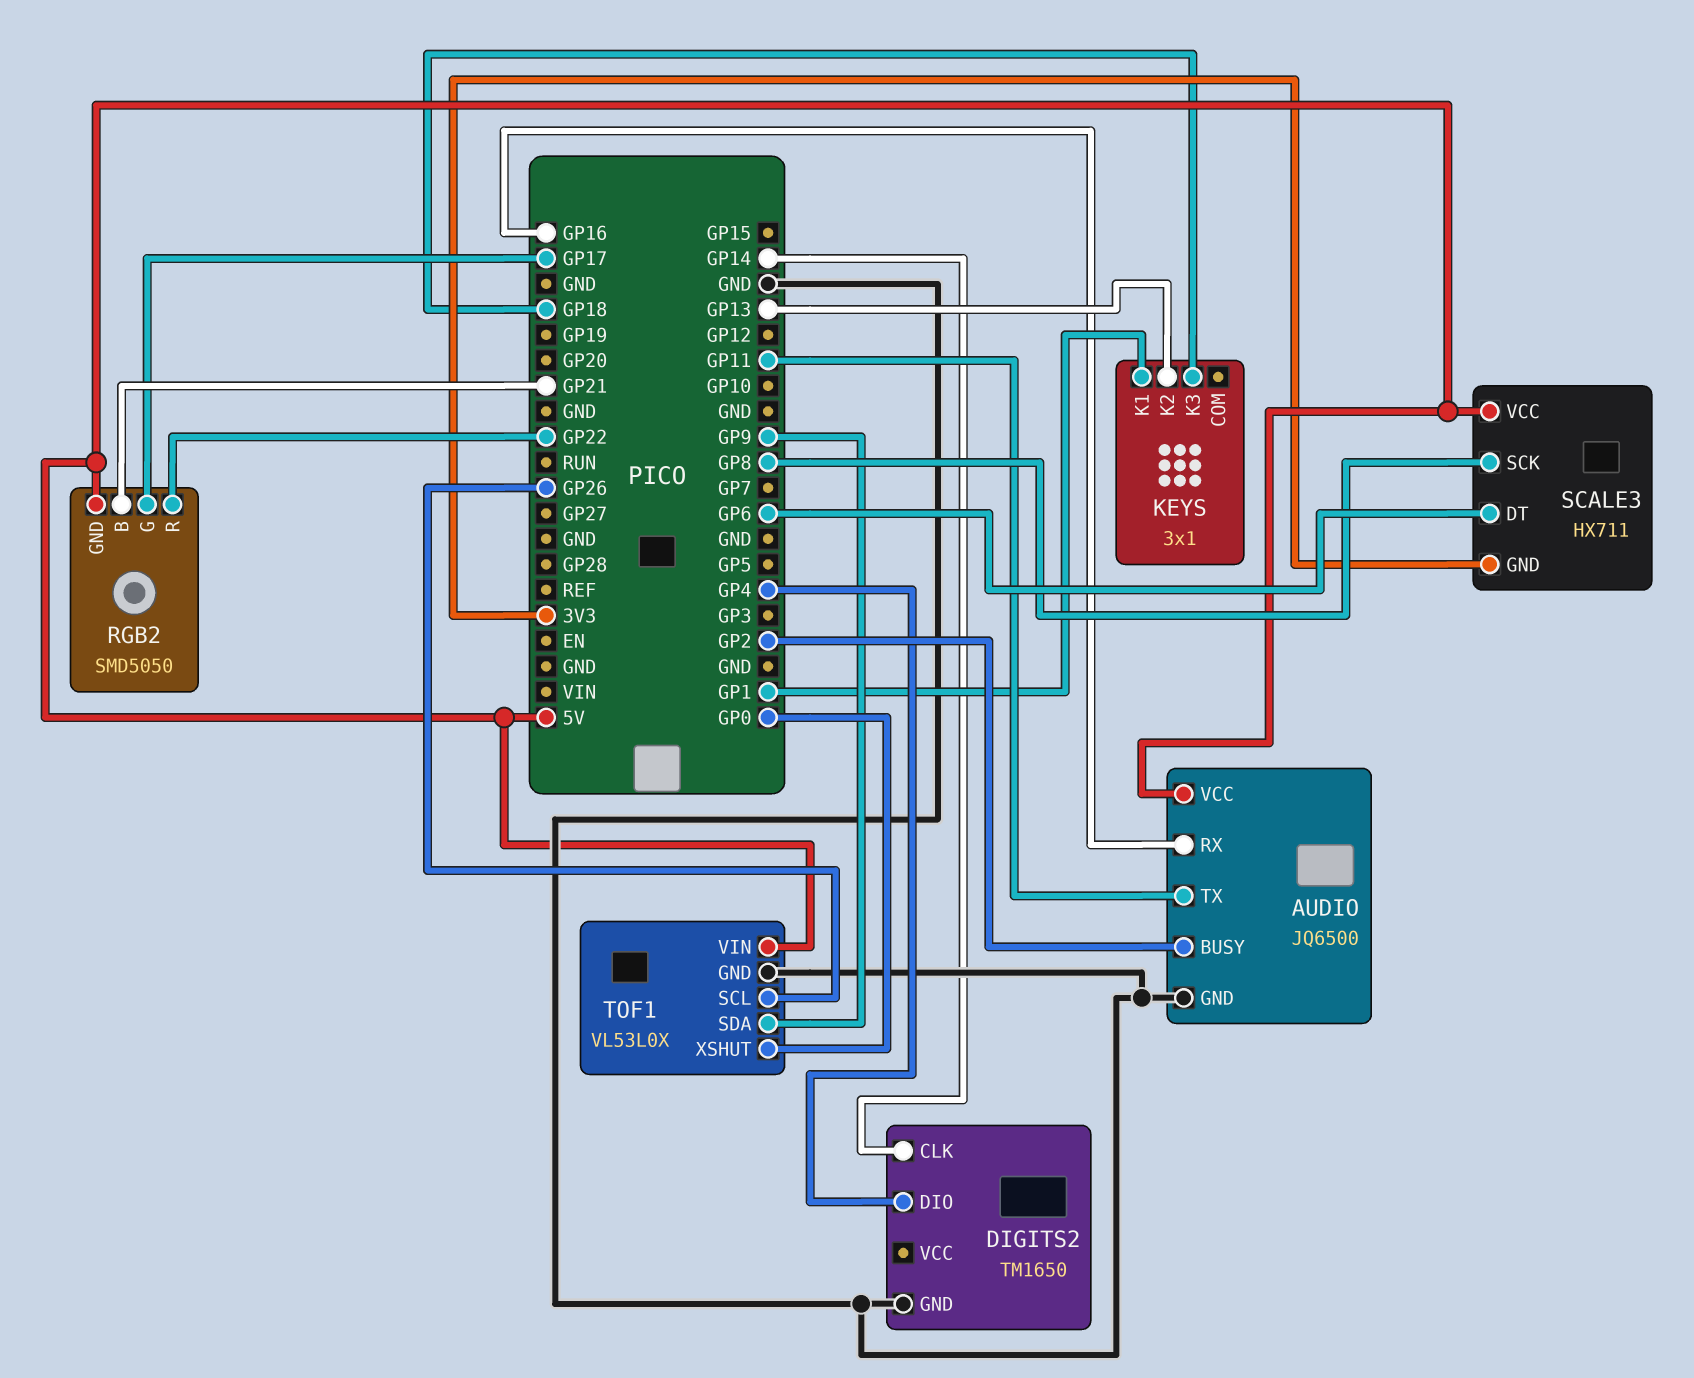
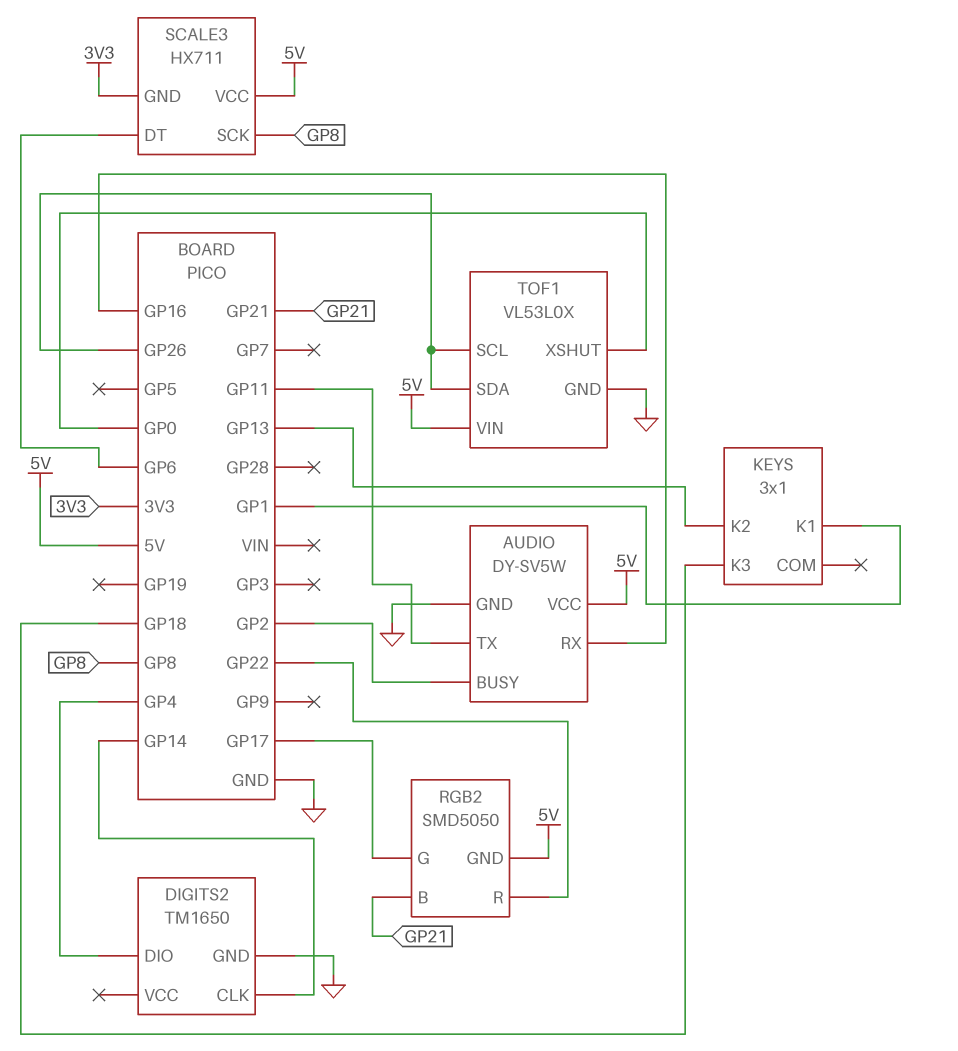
AUDIO: JQ6500 -> DY-SV5W
TOF1 pin SDA: GP9 -> GP26

